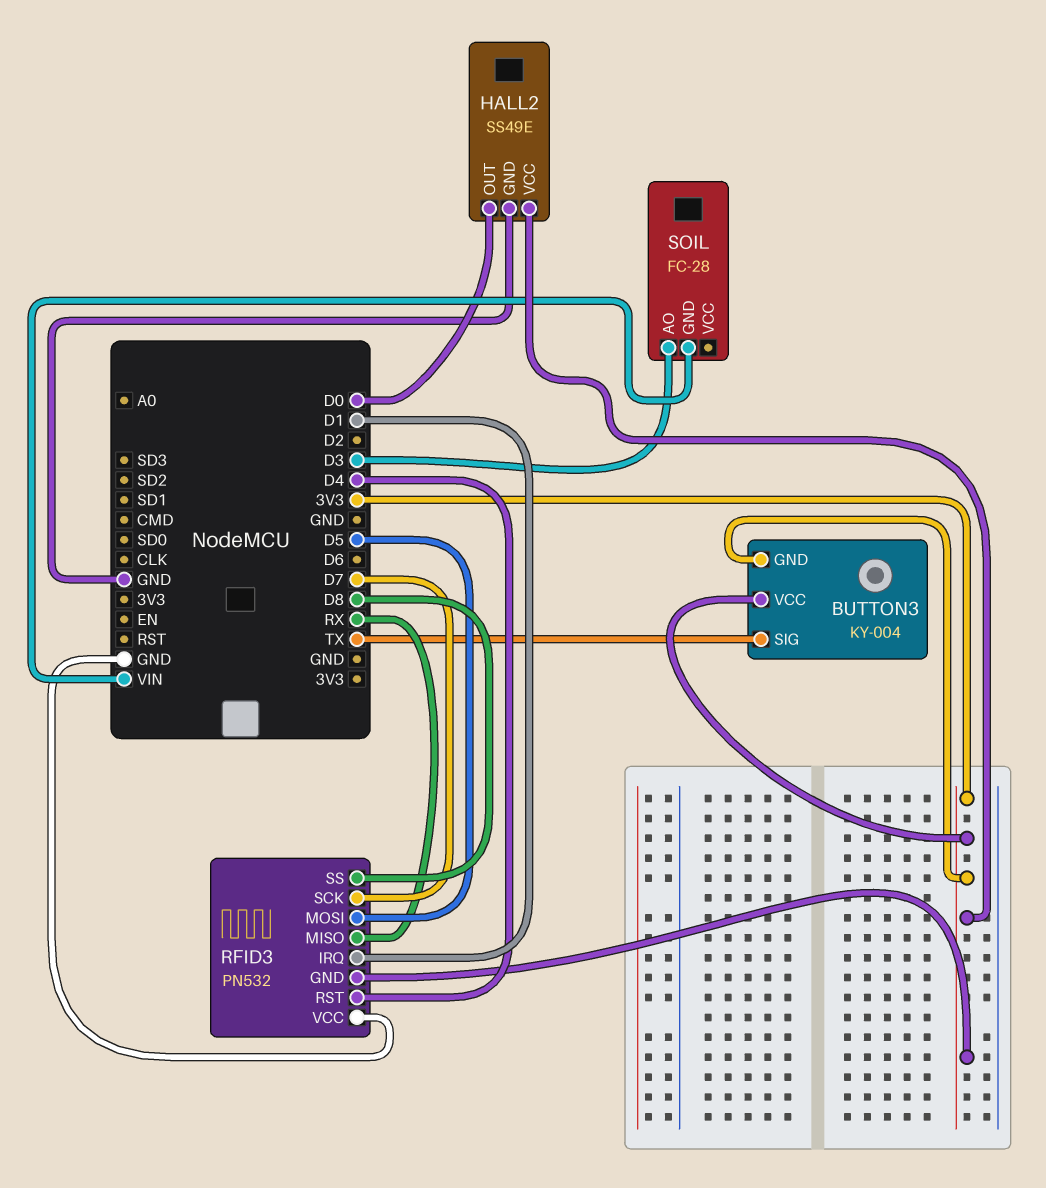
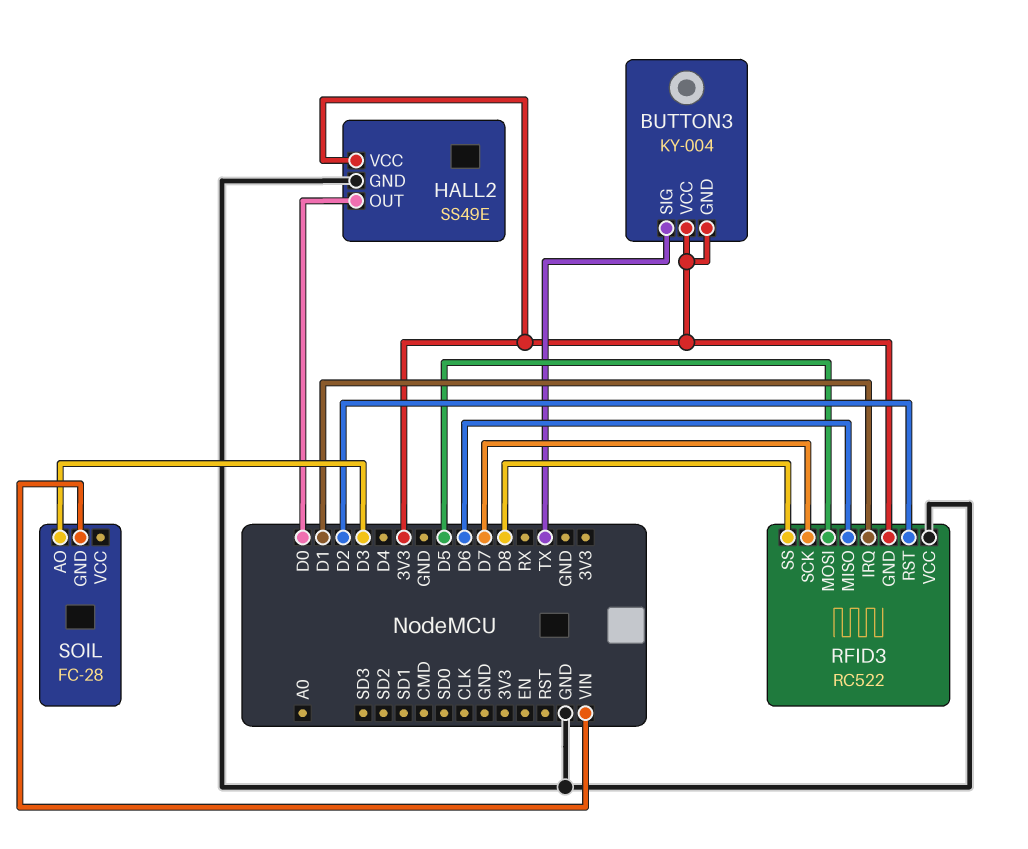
RFID3: PN532 -> RC522
RFID3 pin MISO: RX -> D6
RFID3 pin RST: D4 -> D2

